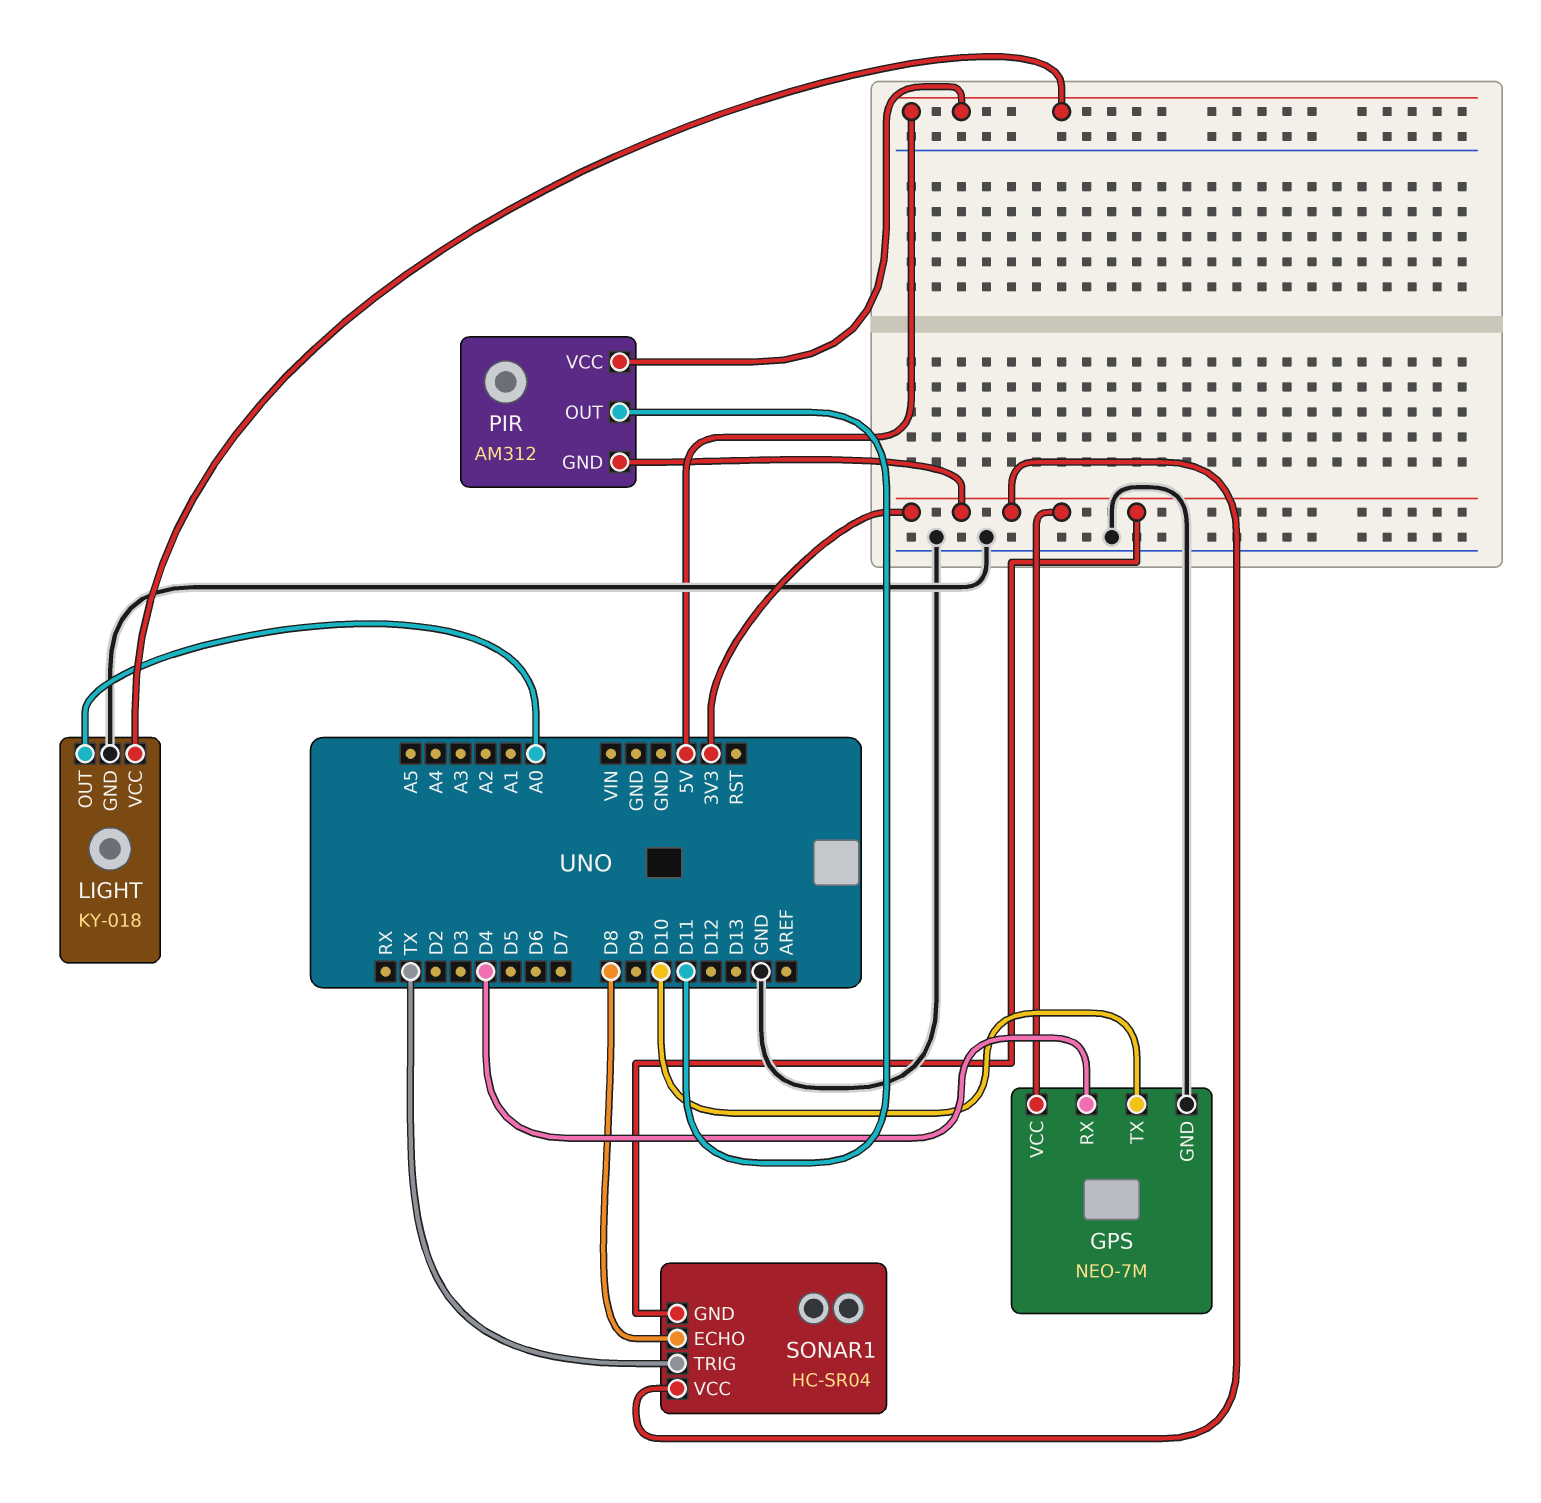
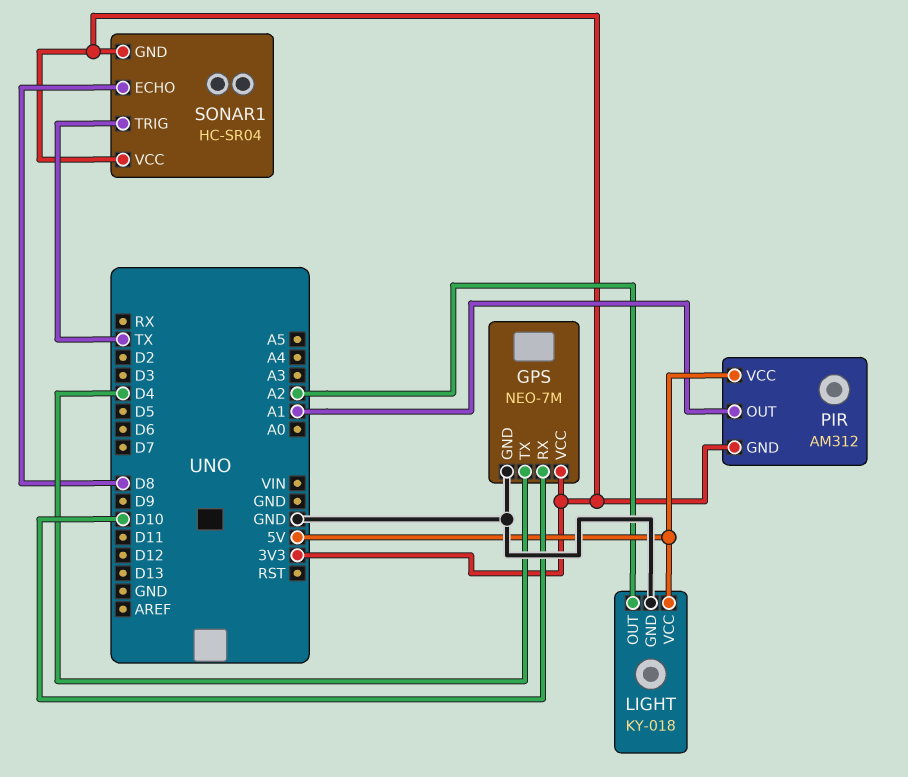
GPS pin RX: D4 -> D10
GPS pin TX: D10 -> D4
LIGHT pin OUT: A0 -> A2
PIR pin OUT: D11 -> A1

